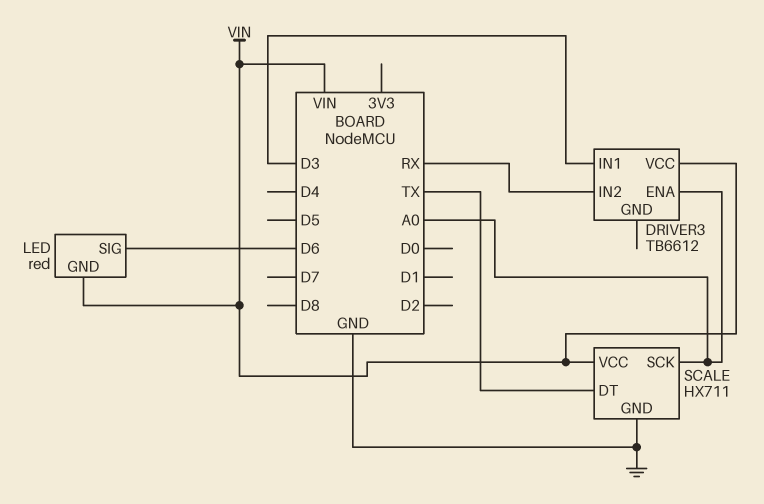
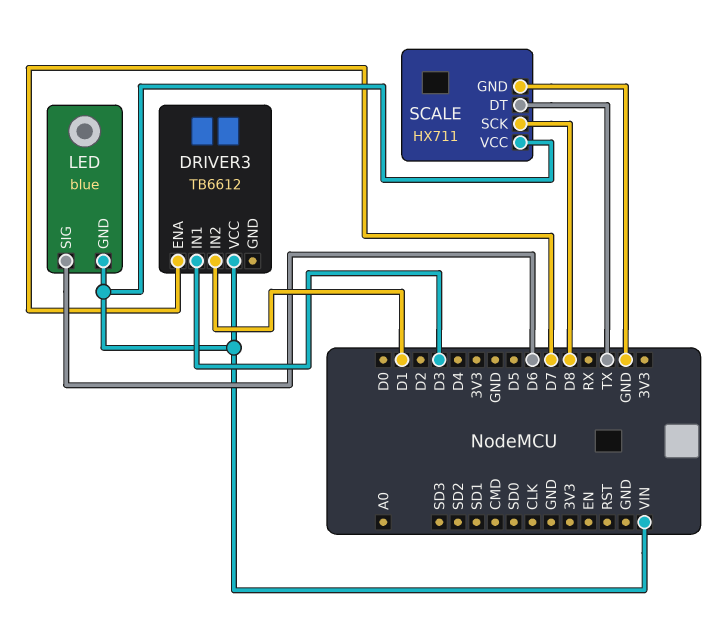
DRIVER3 pin ENA: A0 -> D7
DRIVER3 pin IN2: RX -> D1
LED: red -> blue
SCALE pin SCK: A0 -> D8

